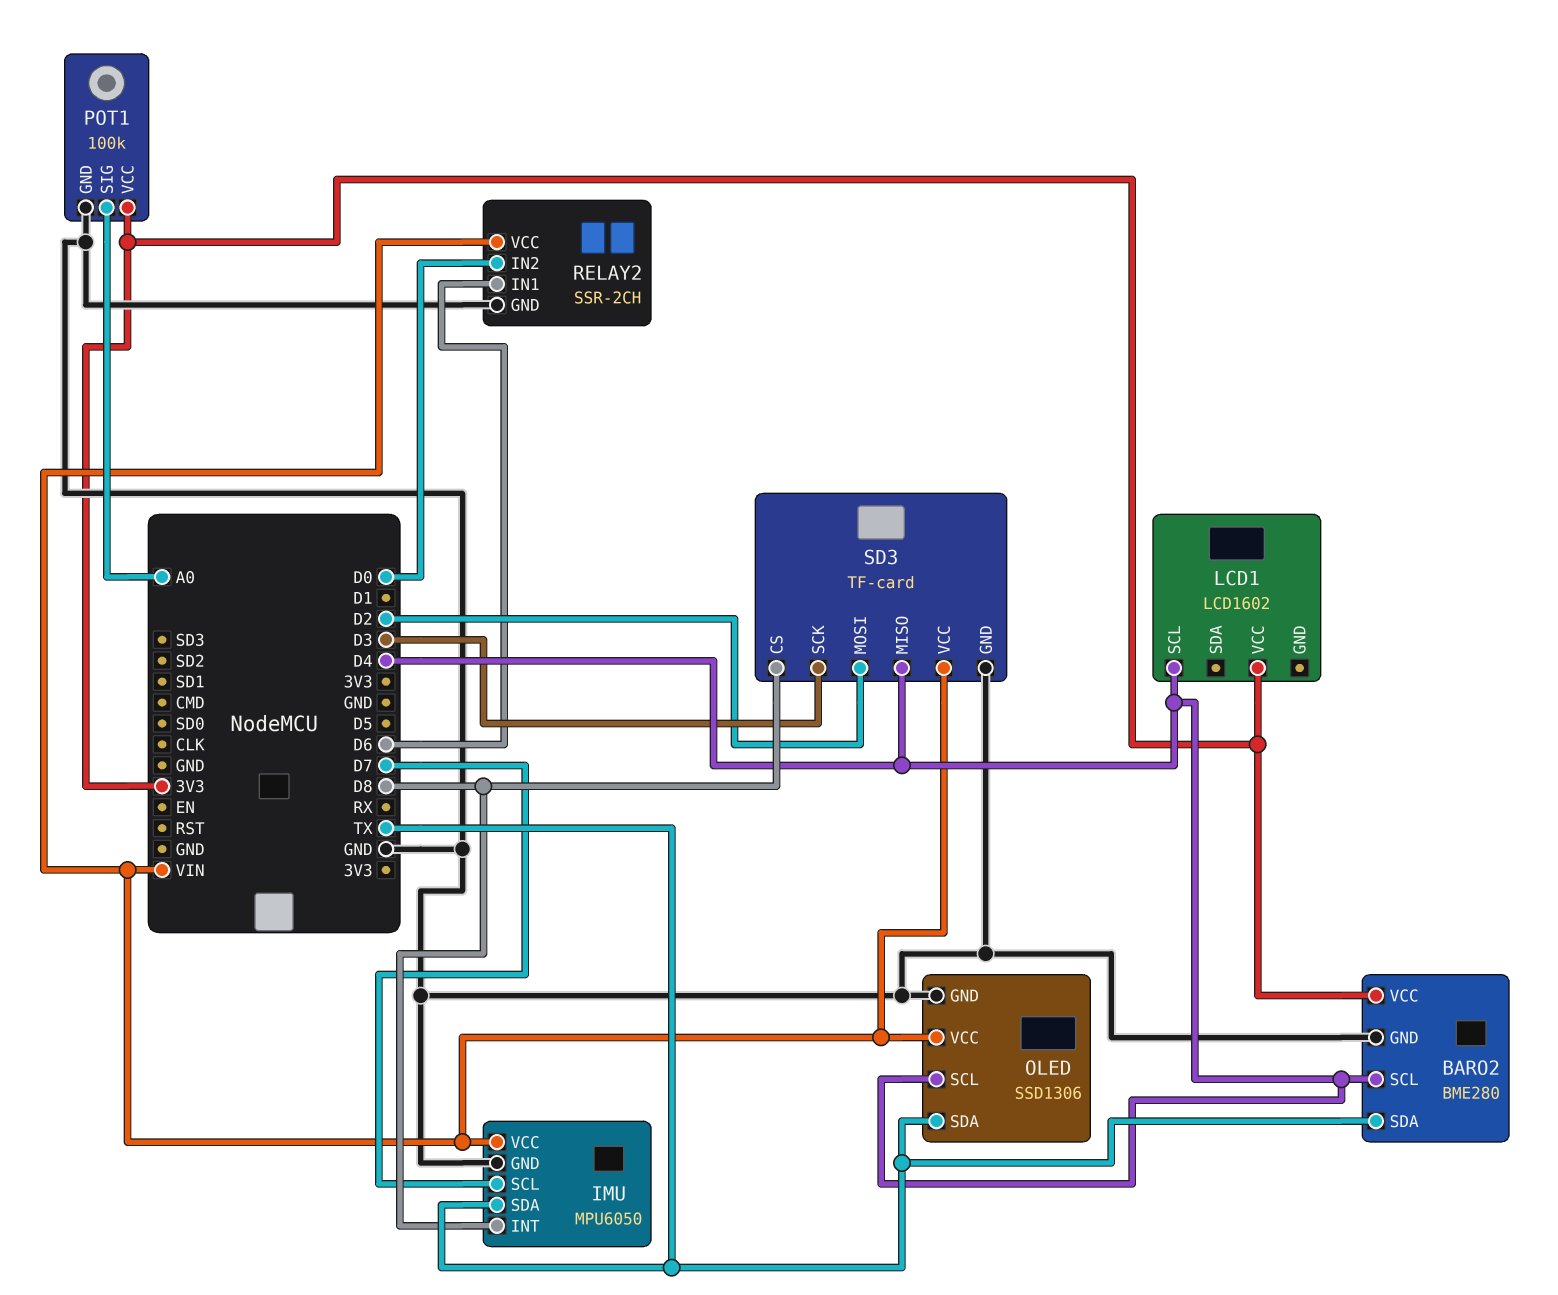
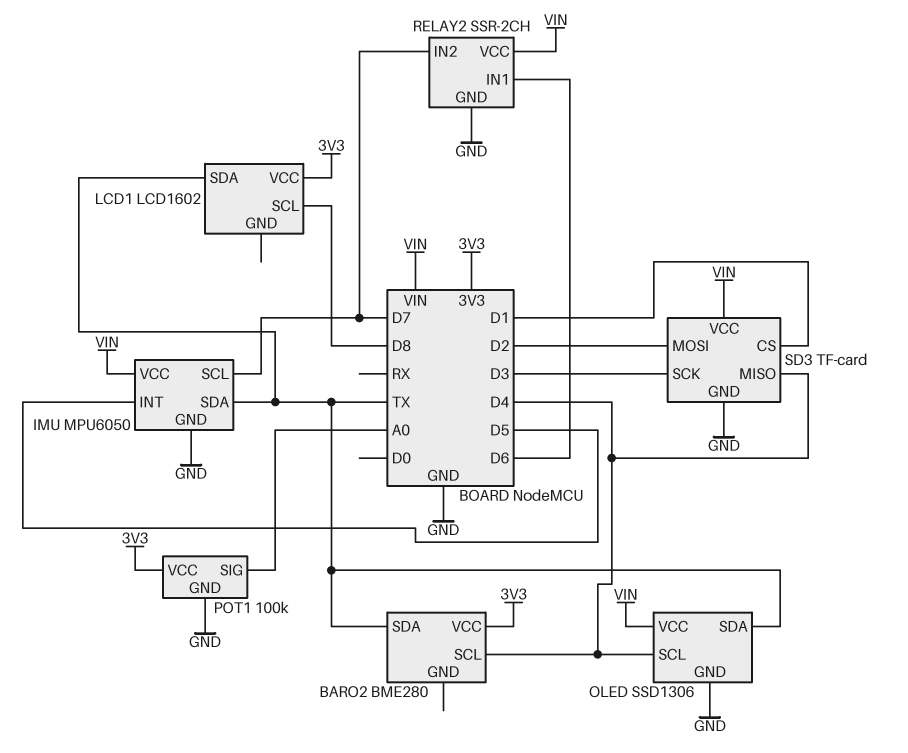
BARO2 pin GND: GND -> none
IMU pin INT: D8 -> D5
LCD1 pin SCL: D4 -> D8
LCD1 pin SDA: none -> TX
RELAY2 pin IN2: D0 -> D7
SD3 pin CS: D8 -> D1

